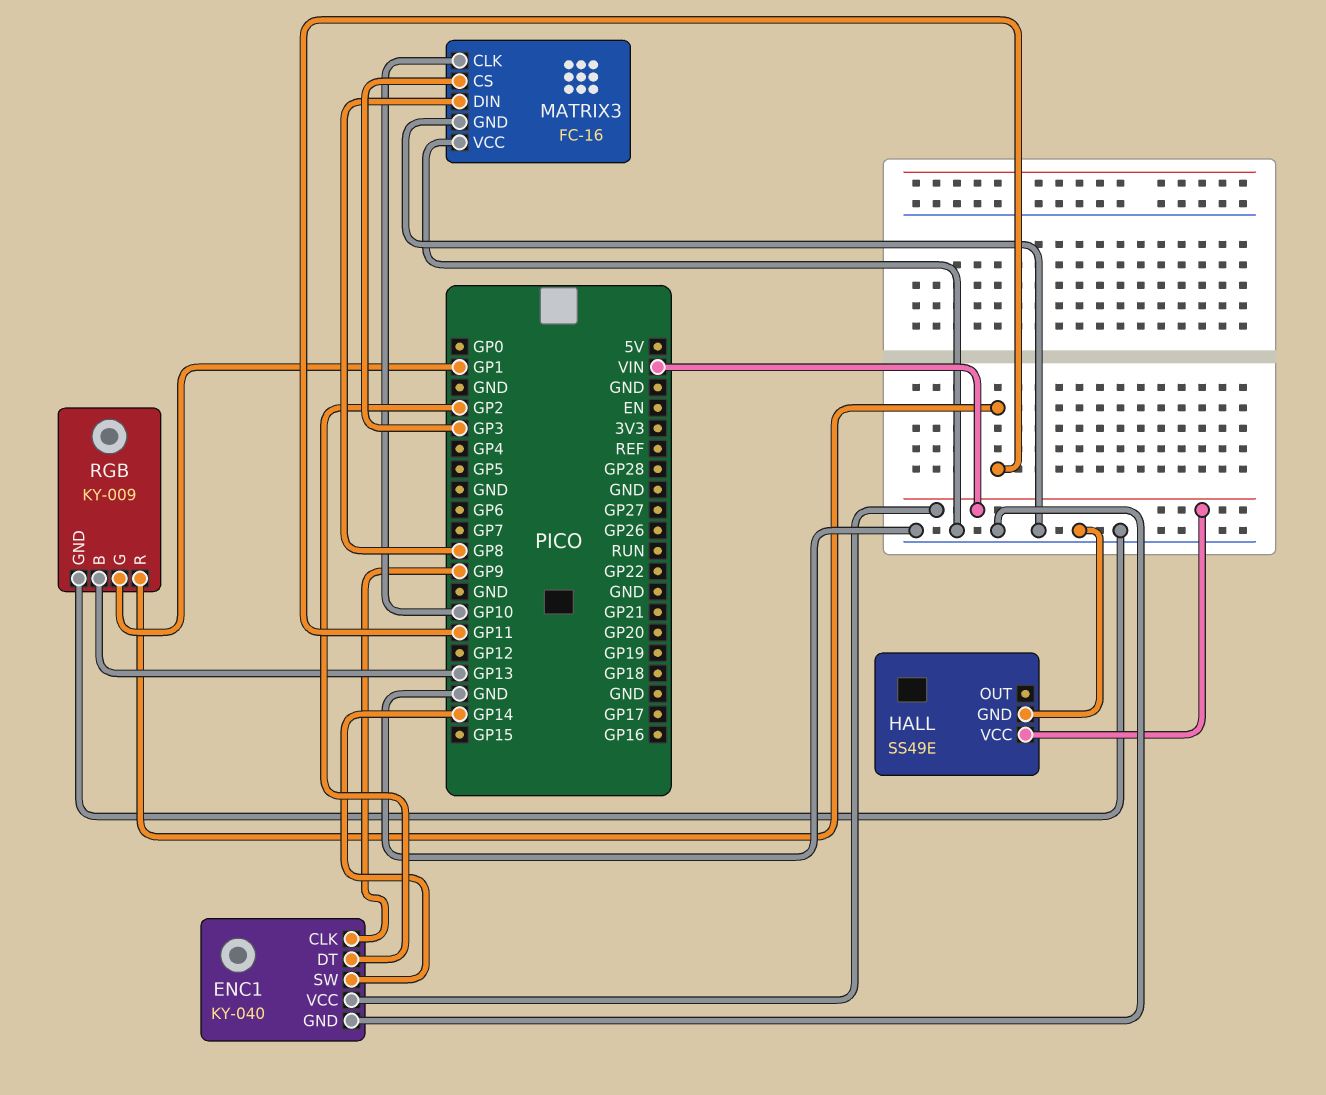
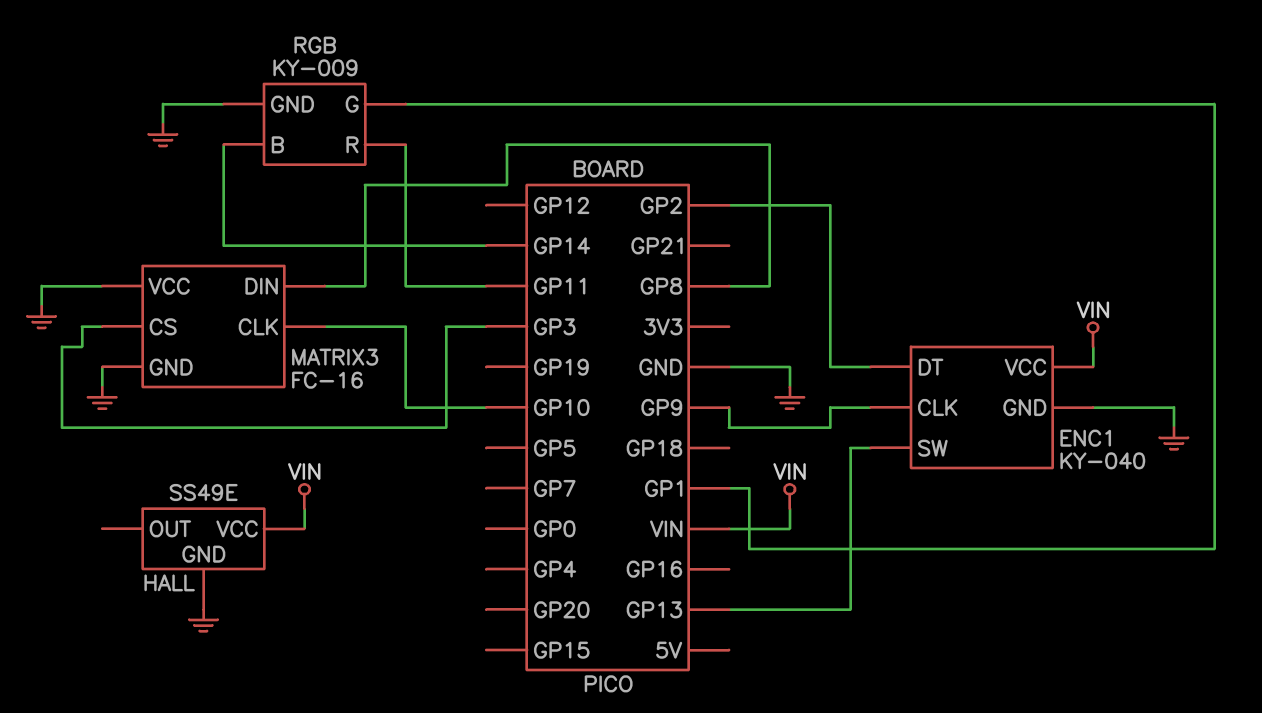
ENC1 pin SW: GP14 -> GP13
RGB pin B: GP13 -> GP14

